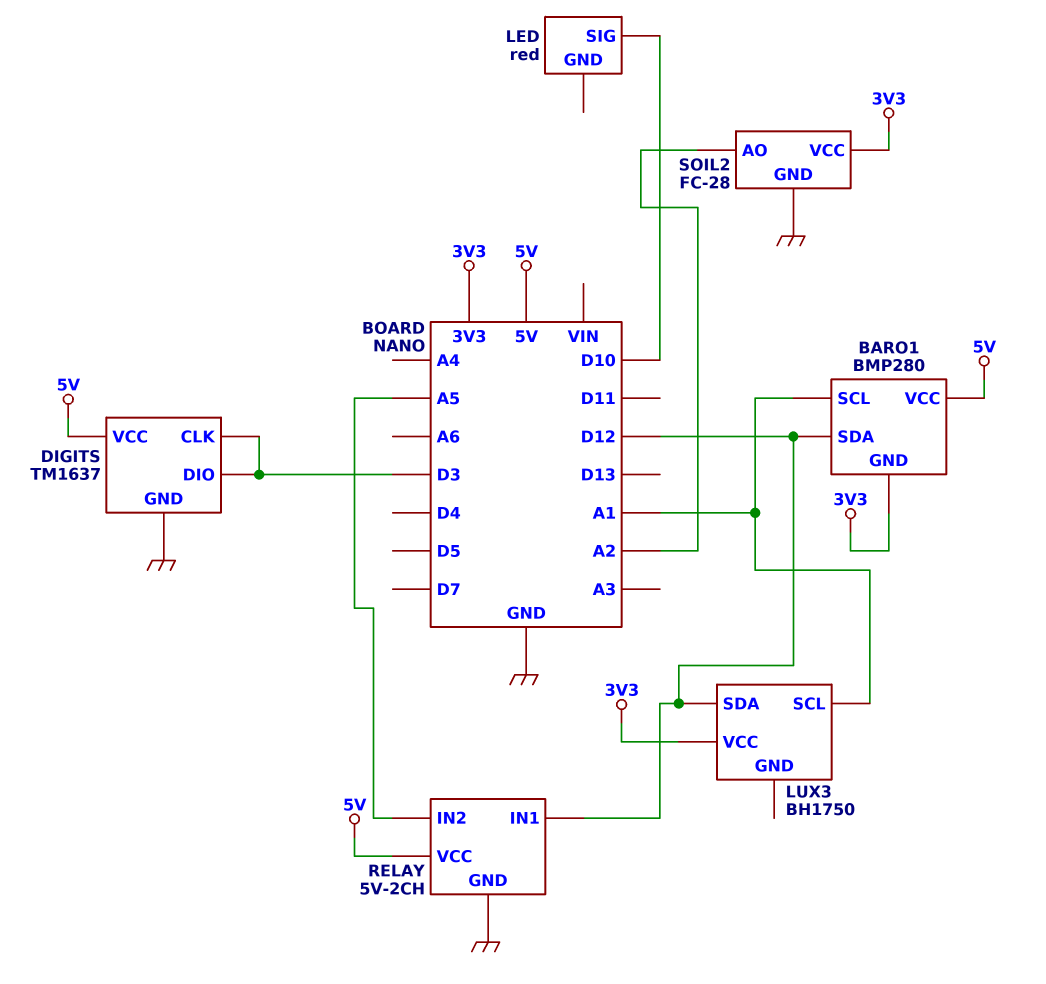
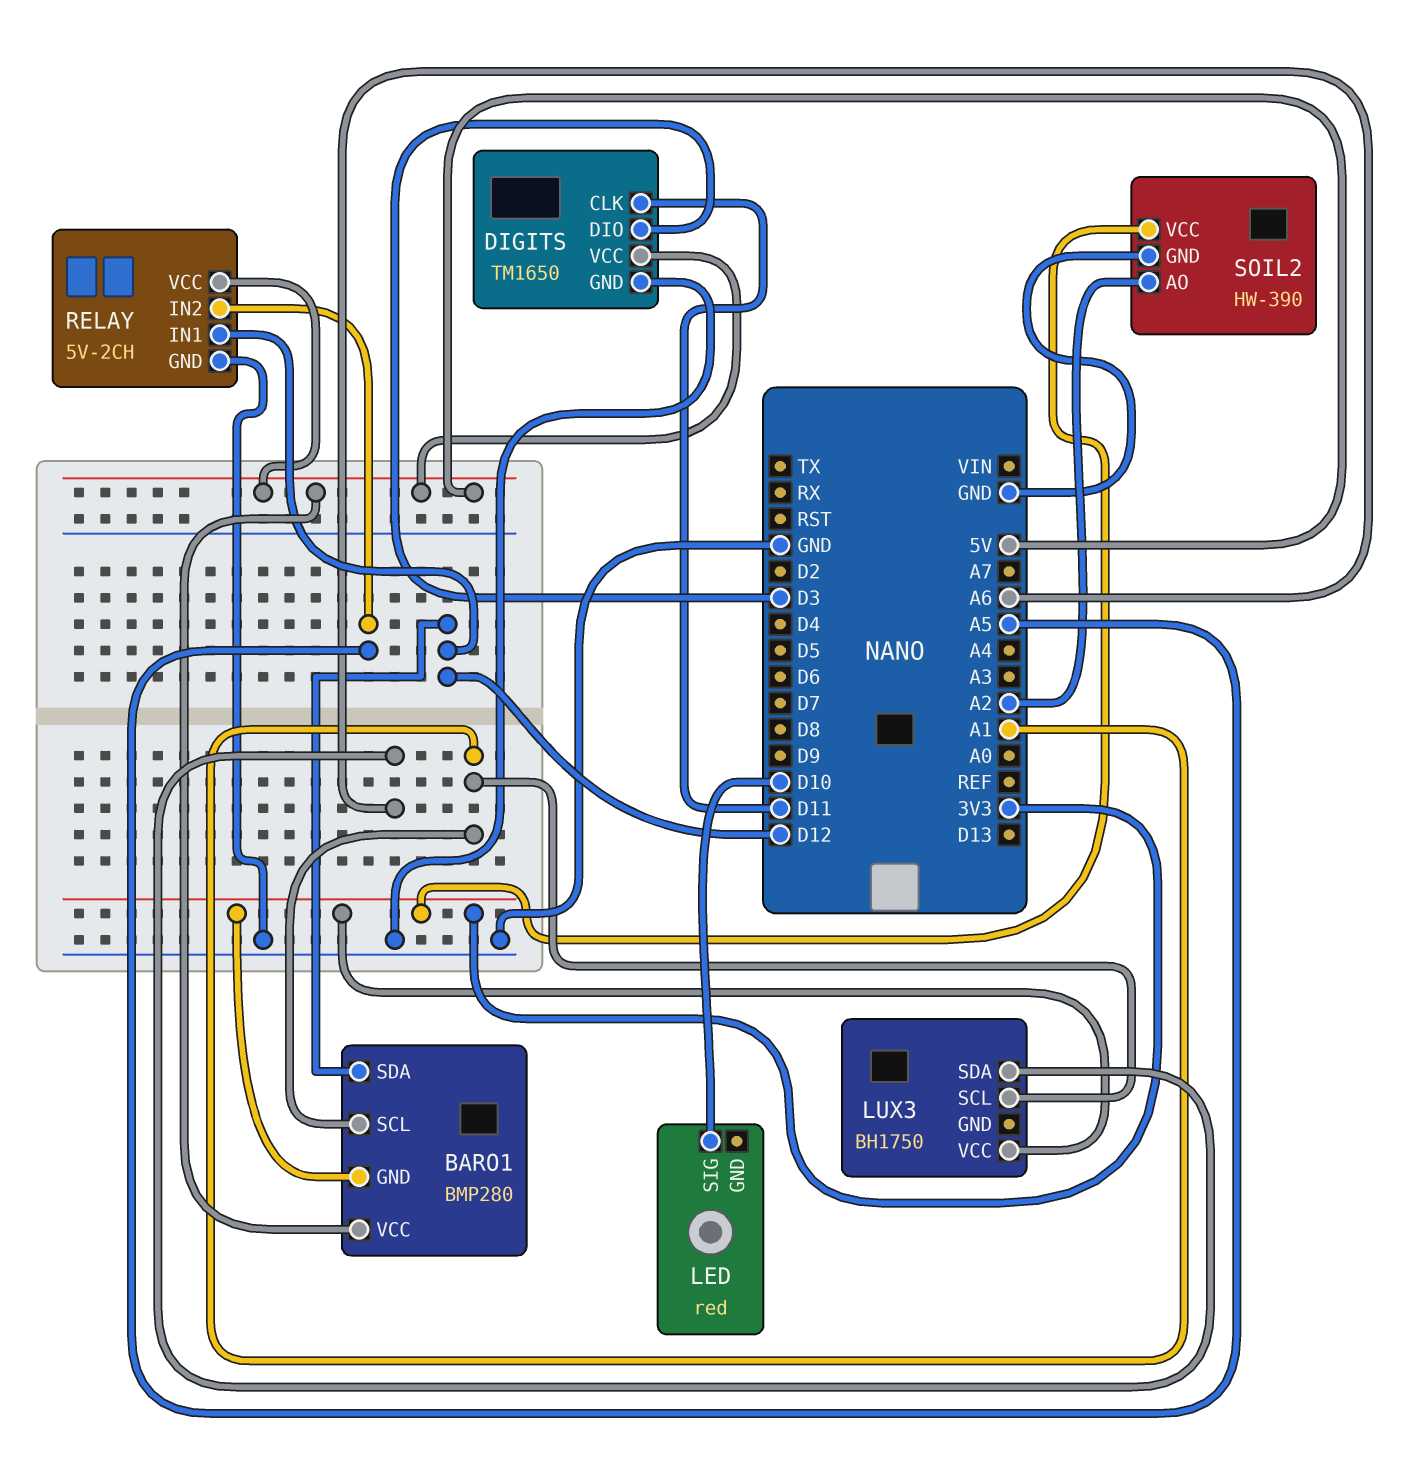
DIGITS: TM1637 -> TM1650
DIGITS pin CLK: D3 -> D11
LUX3 pin SDA: D12 -> A6
SOIL2: FC-28 -> HW-390

